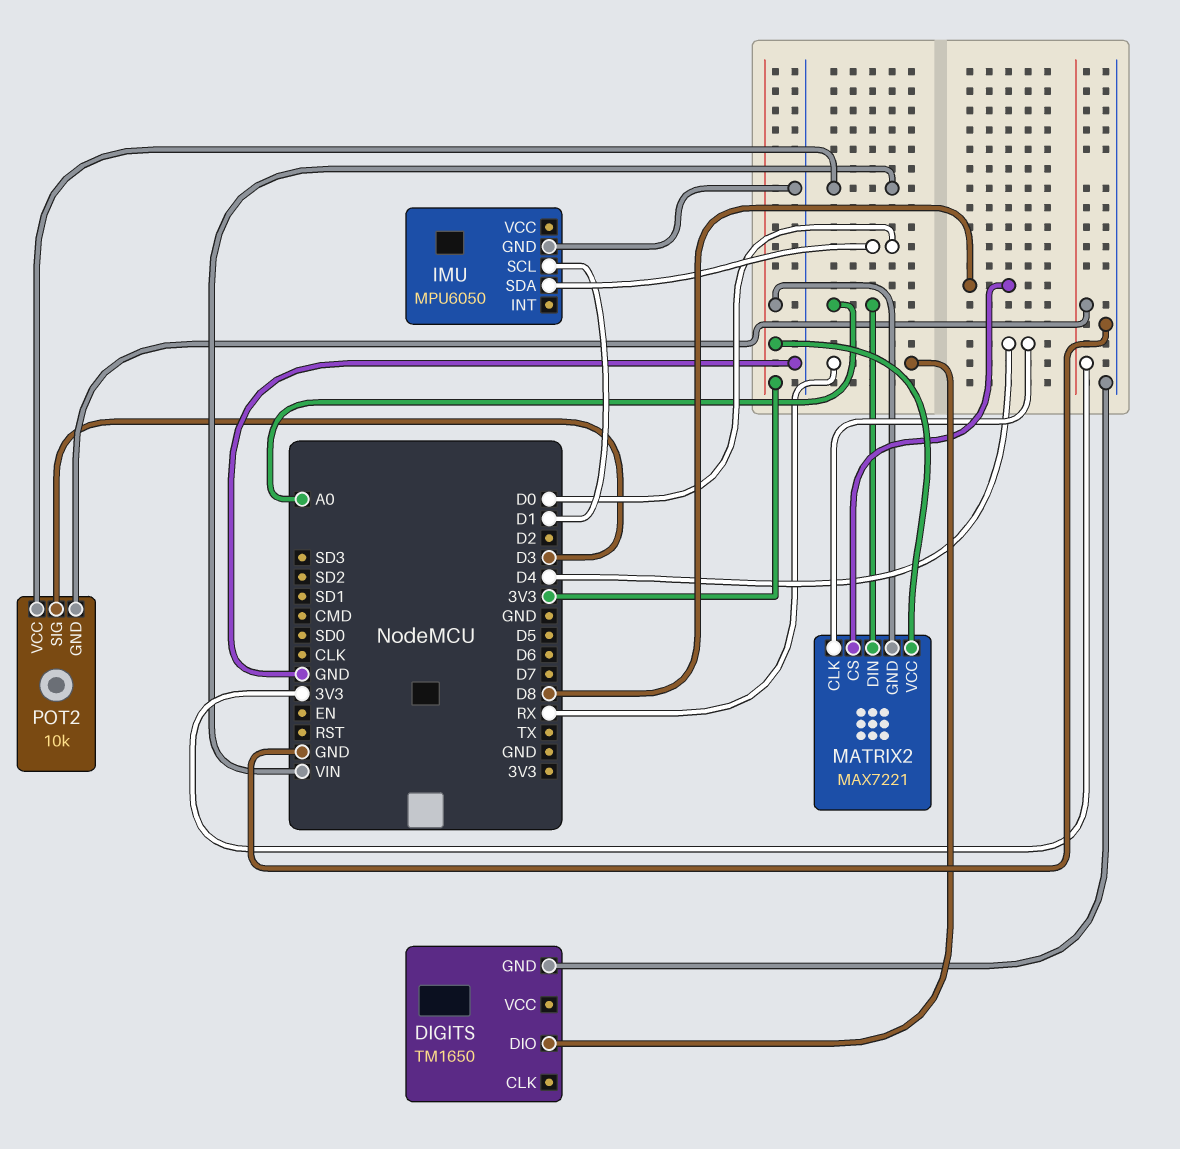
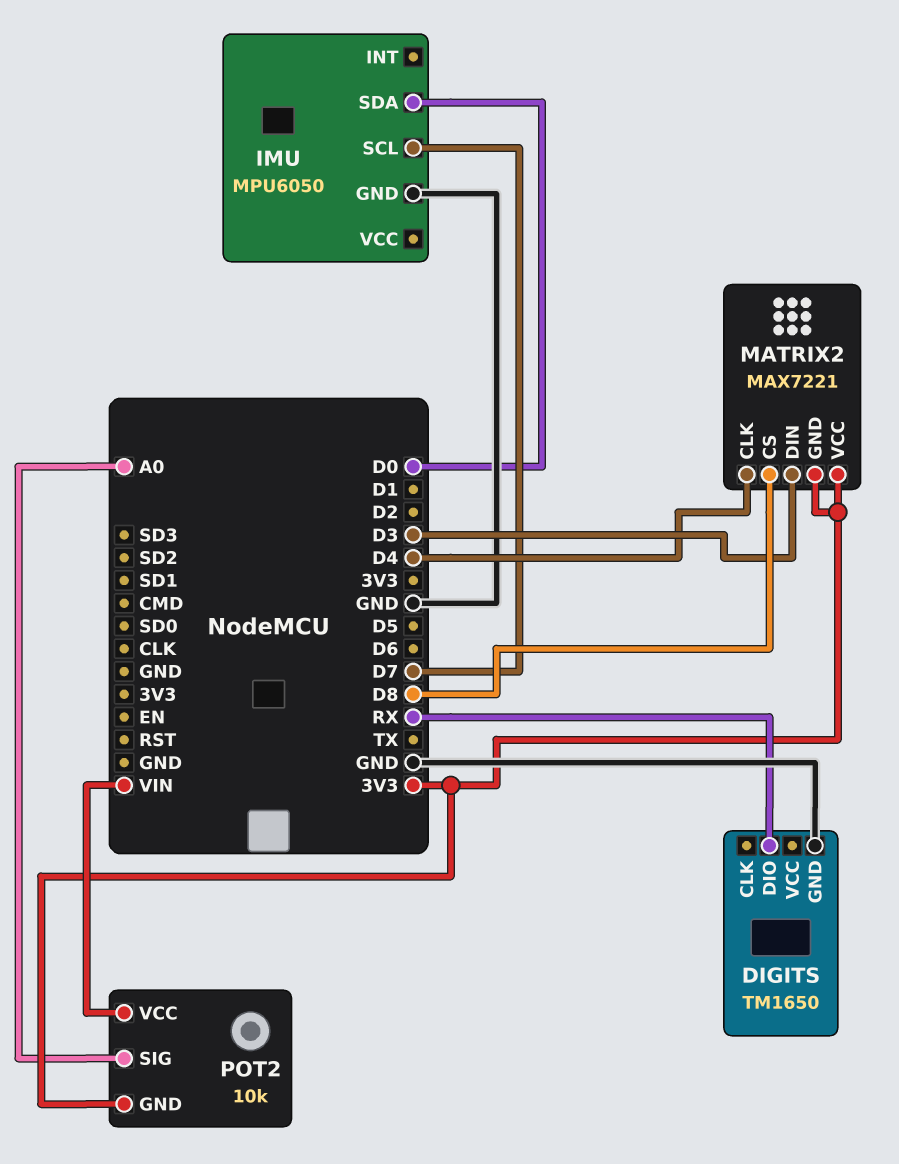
IMU pin SCL: D1 -> D7
MATRIX2 pin DIN: A0 -> D3
POT2 pin SIG: D3 -> A0

